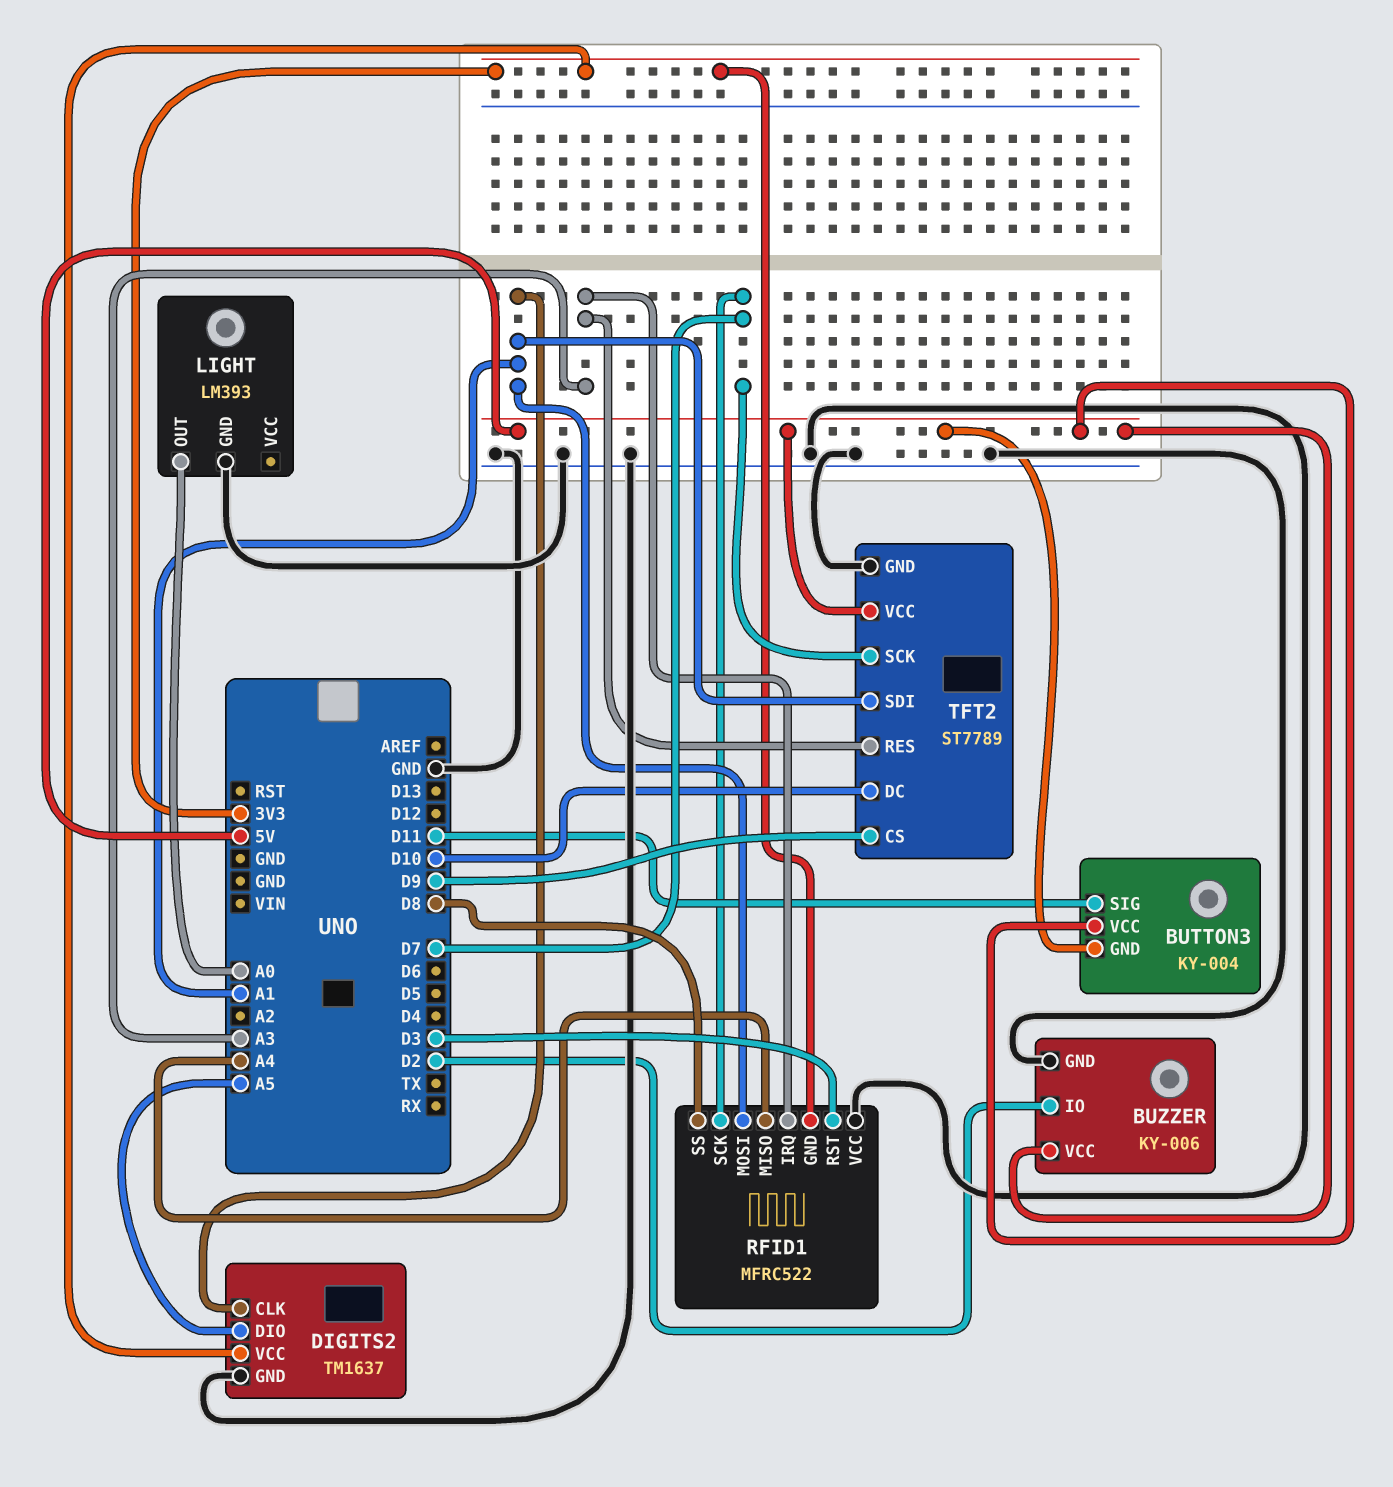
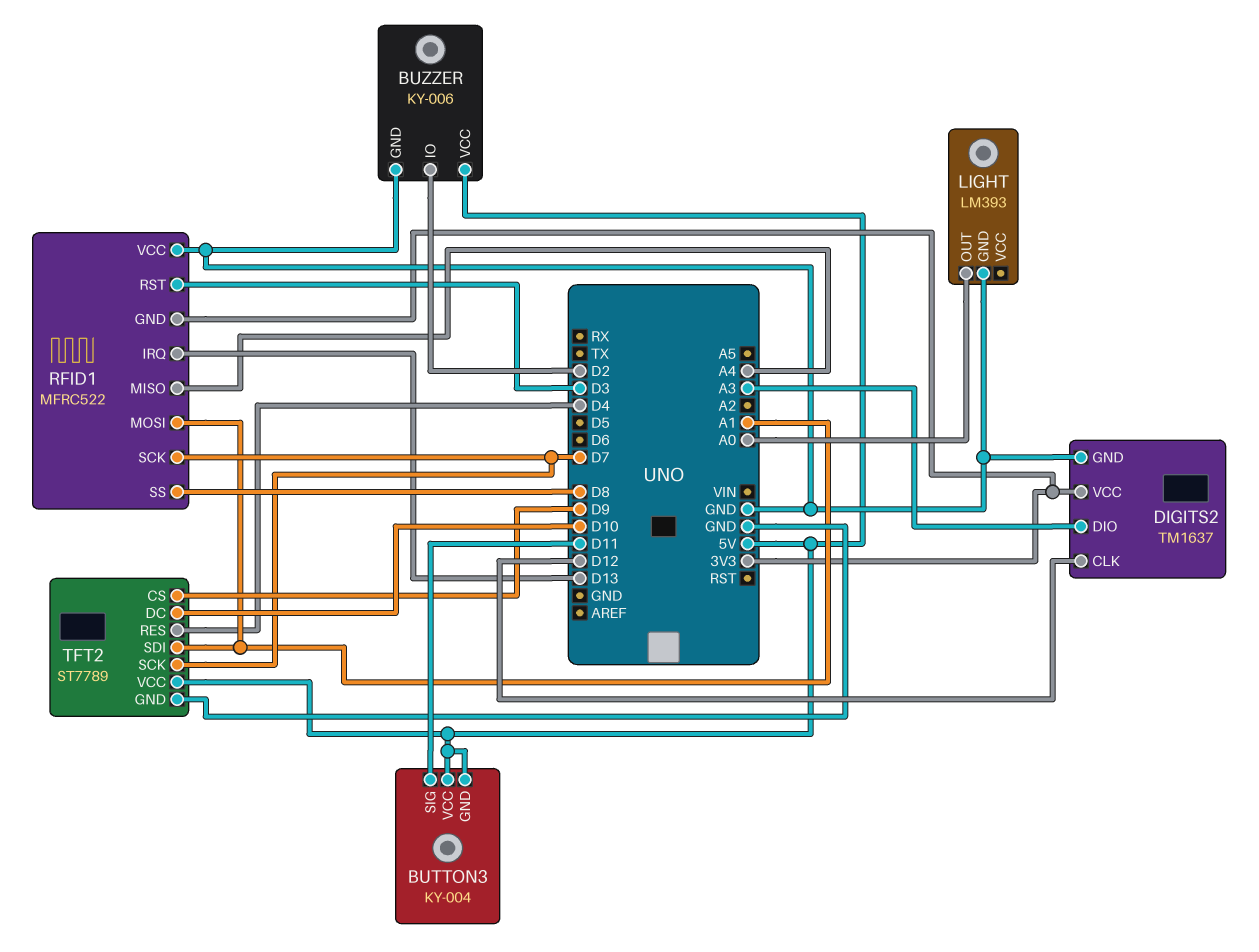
DIGITS2 pin CLK: A1 -> D12
DIGITS2 pin DIO: A5 -> A3
RFID1 pin IRQ: A3 -> D13
TFT2 pin RES: A3 -> D4

